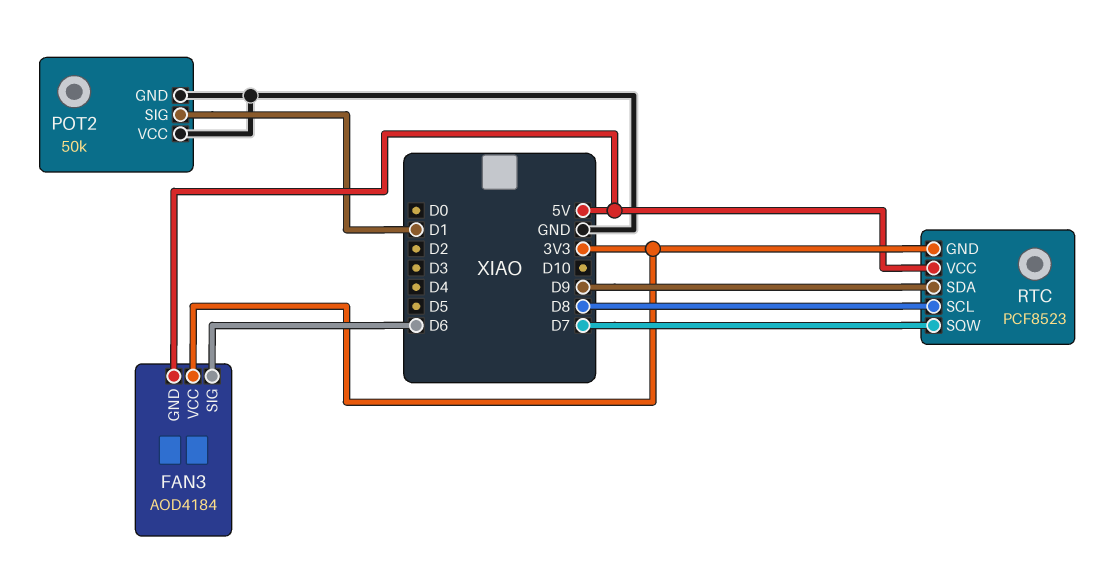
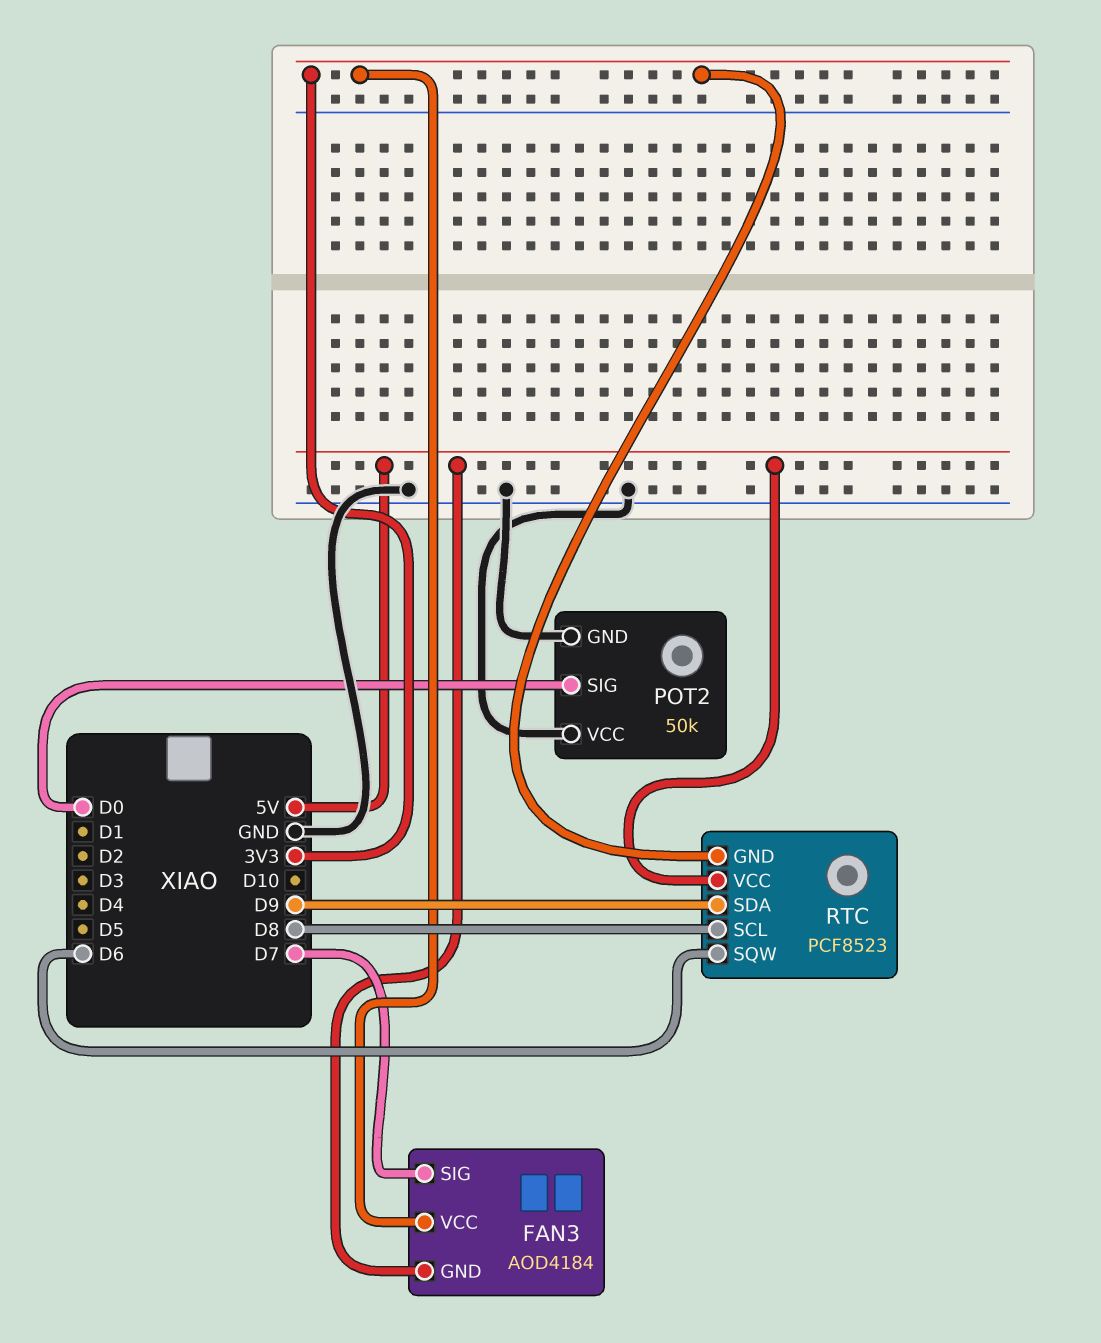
FAN3 pin SIG: D6 -> D7
POT2 pin SIG: D1 -> D0
RTC pin SQW: D7 -> D6

